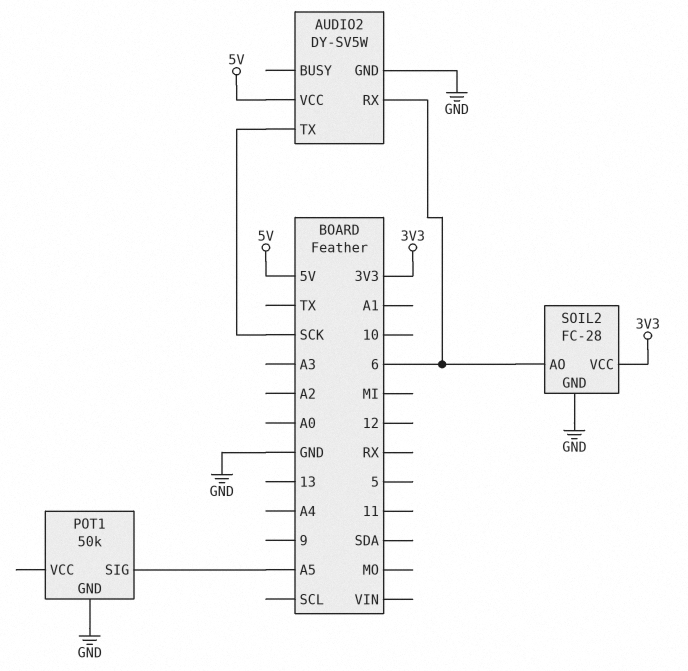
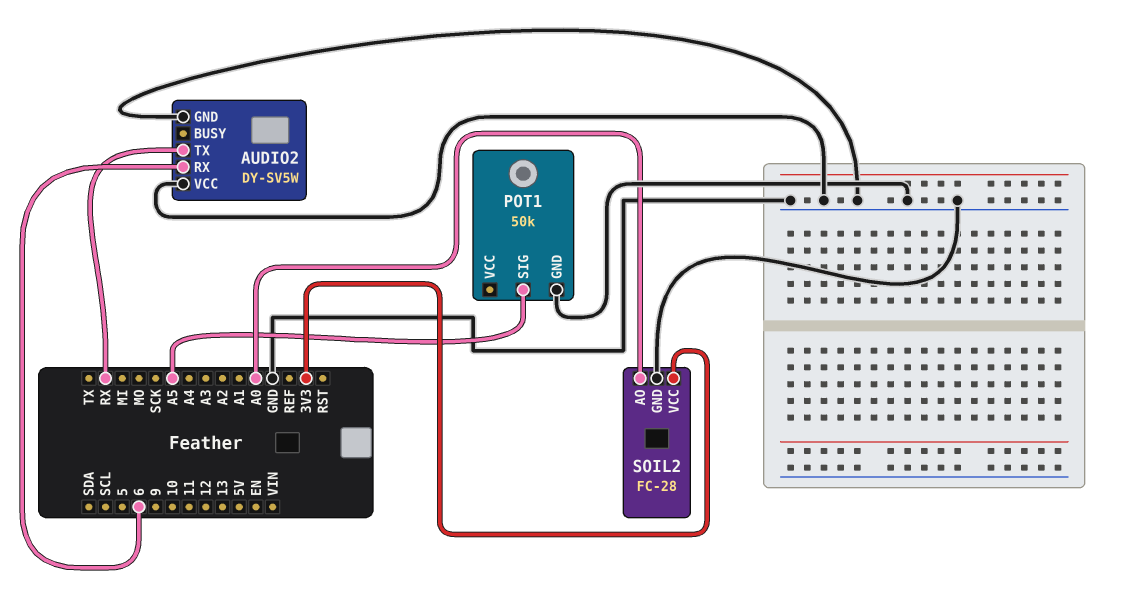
AUDIO2 pin TX: SCK -> RX
AUDIO2 pin VCC: 5V -> GND
SOIL2 pin AO: 6 -> A0

